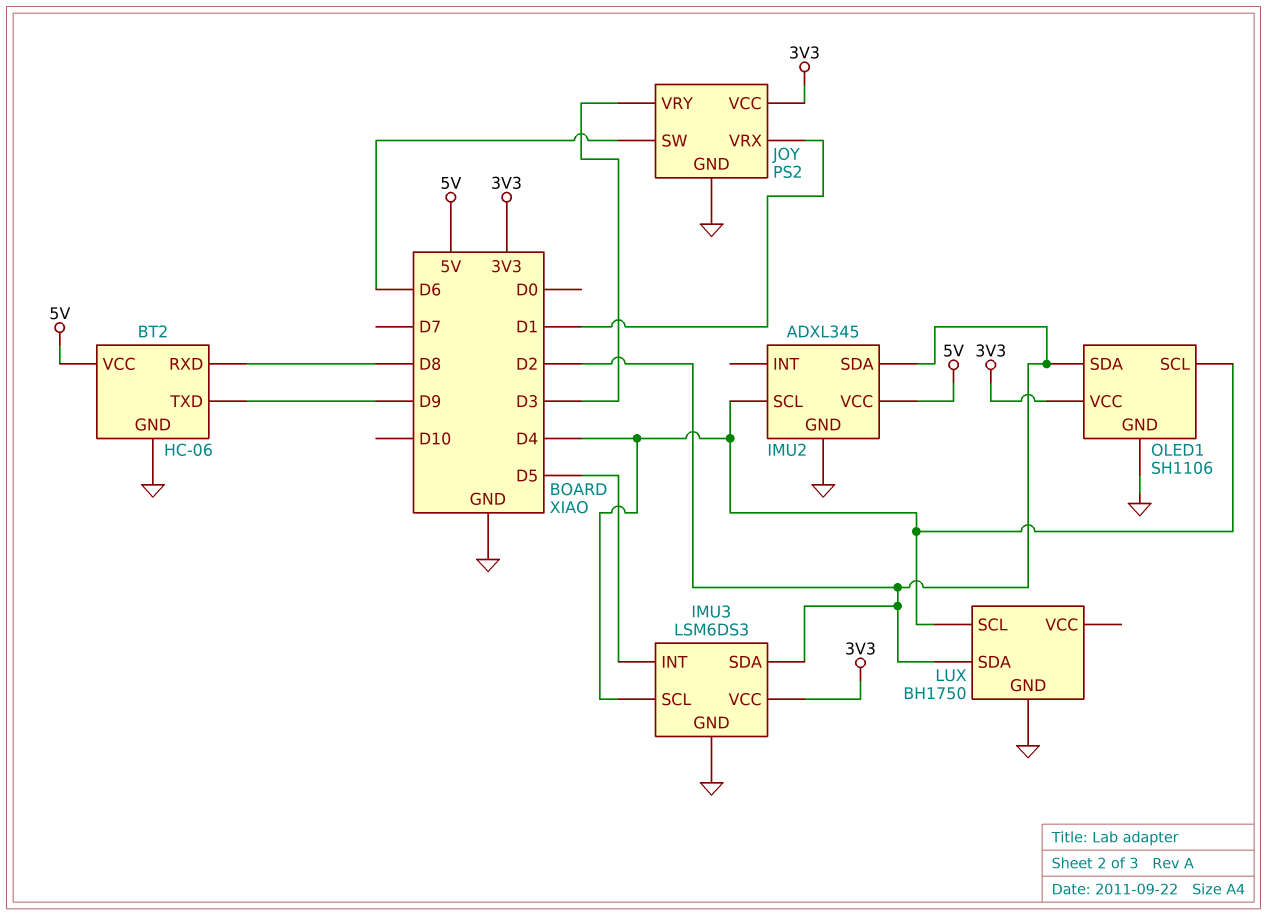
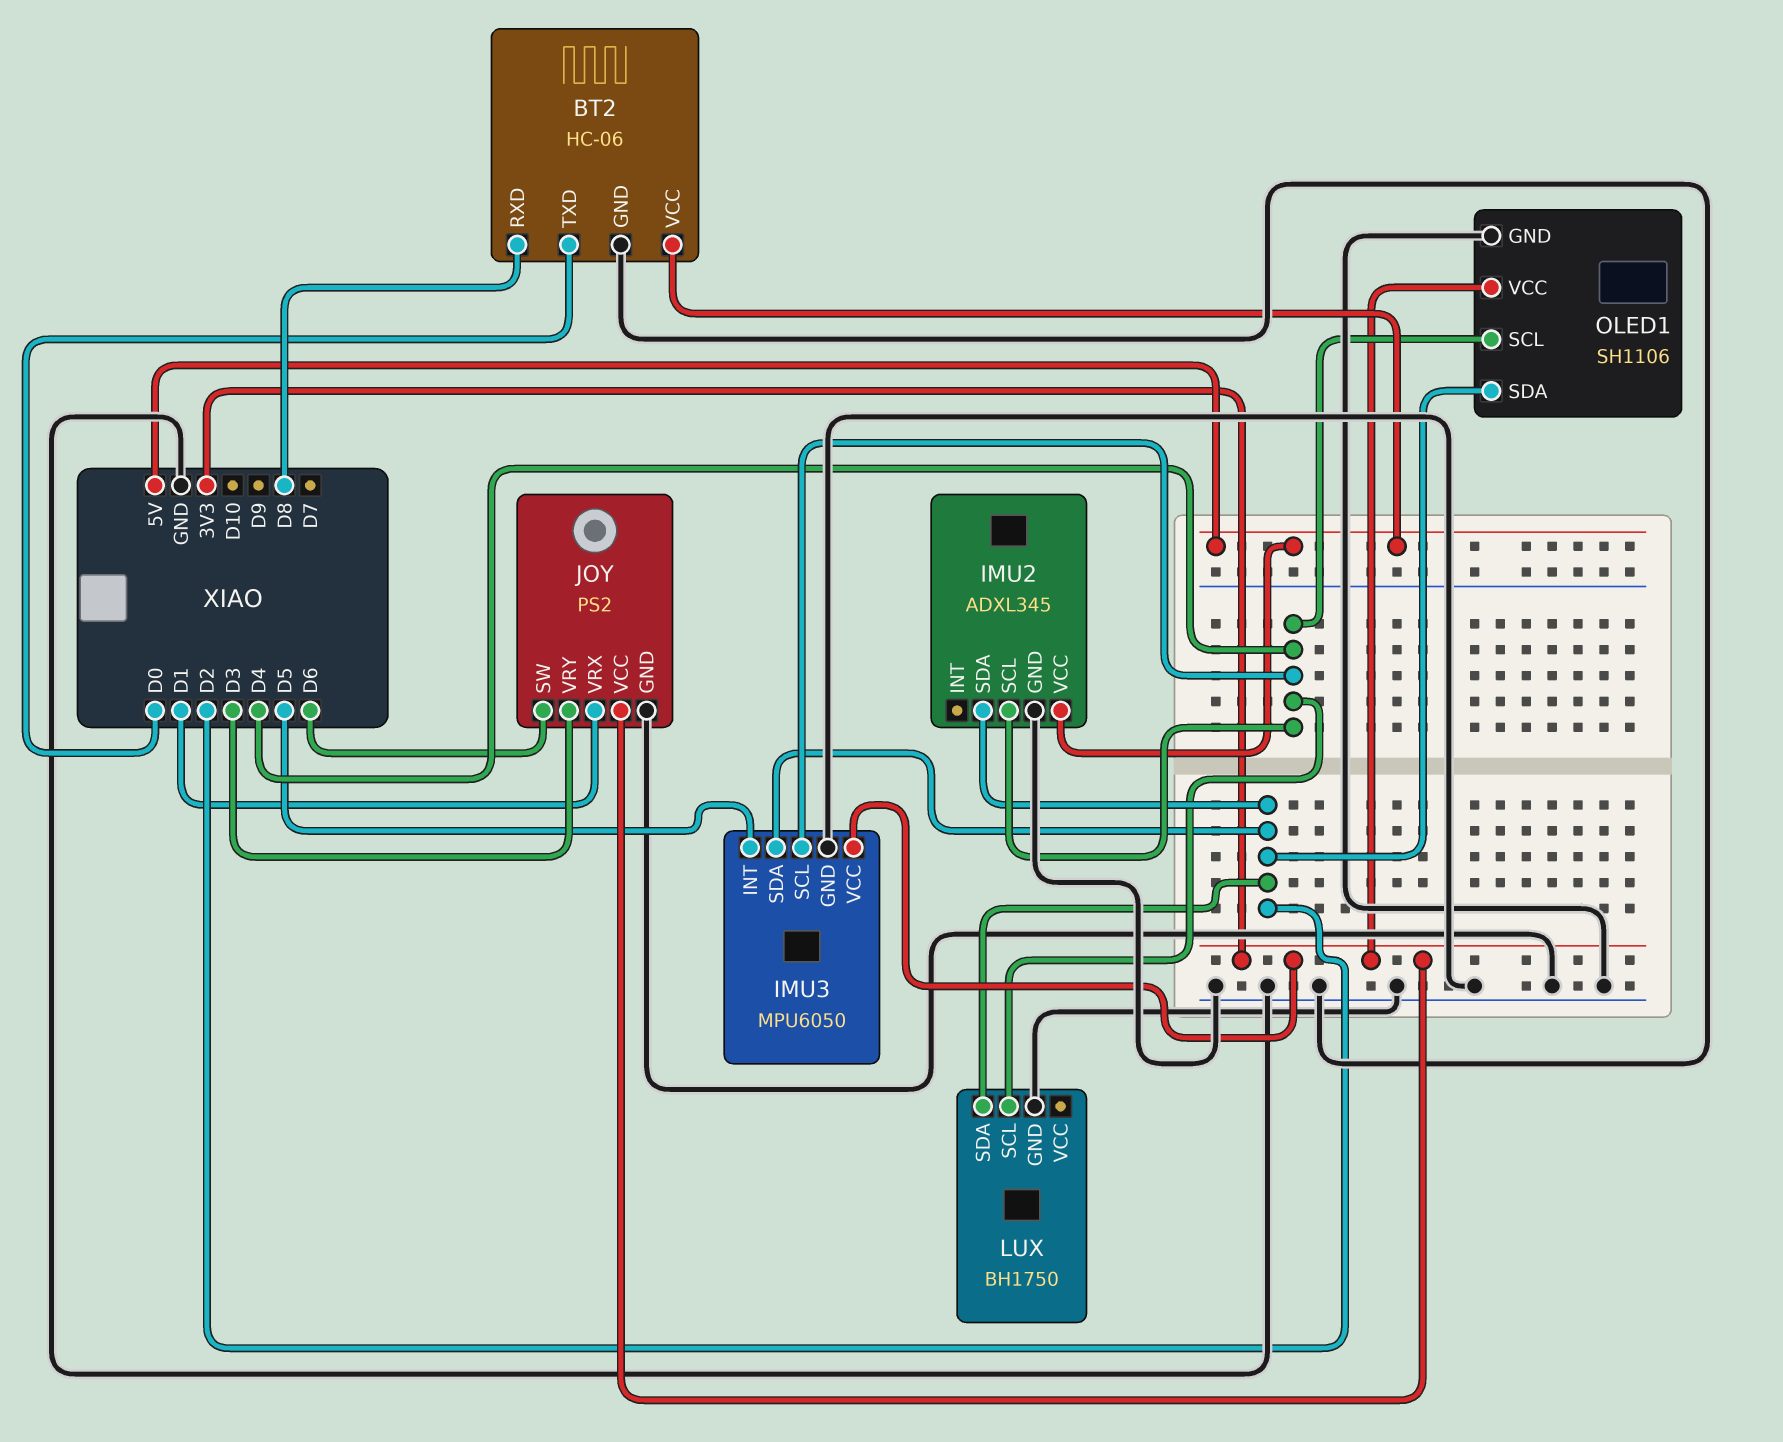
BT2 pin TXD: D9 -> D0
IMU3: LSM6DS3 -> MPU6050

